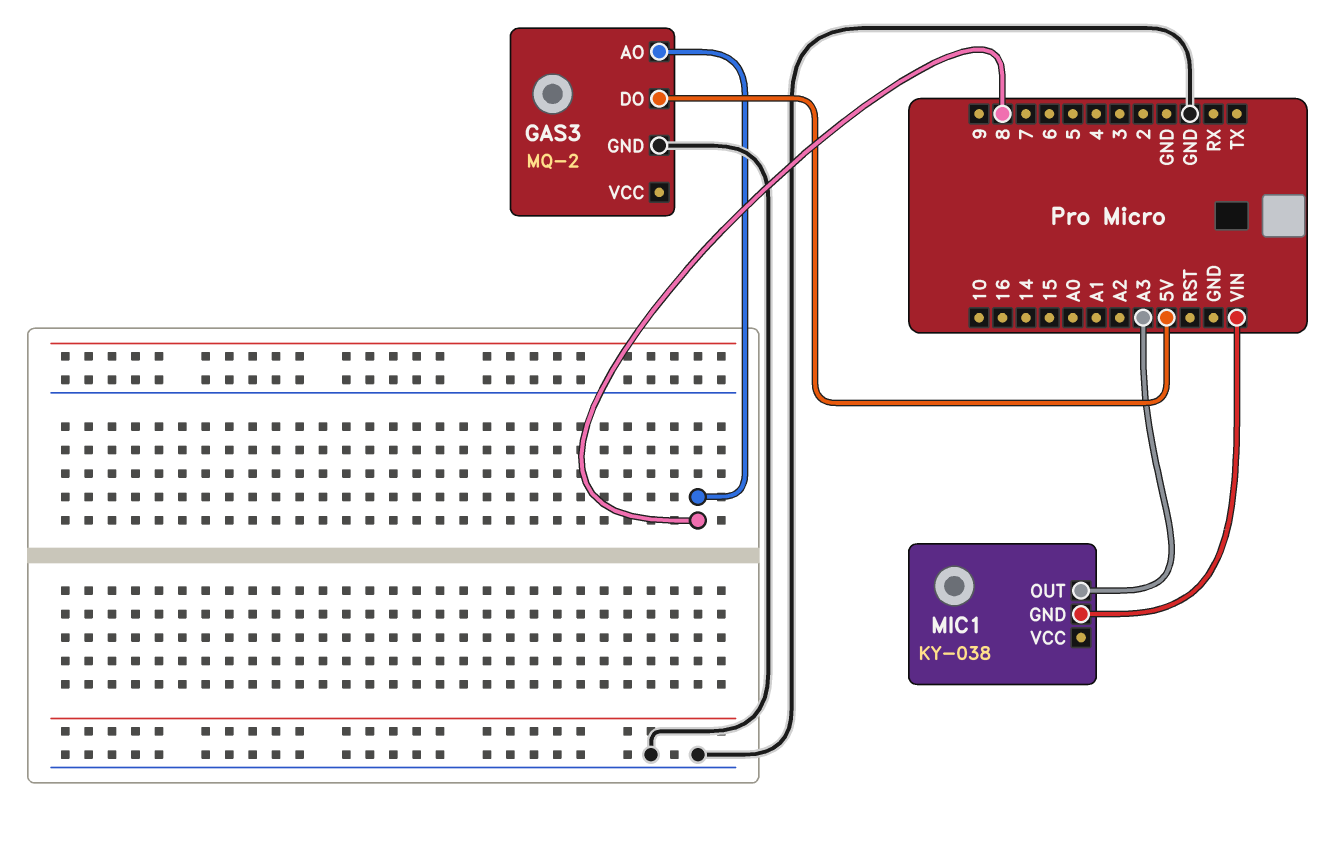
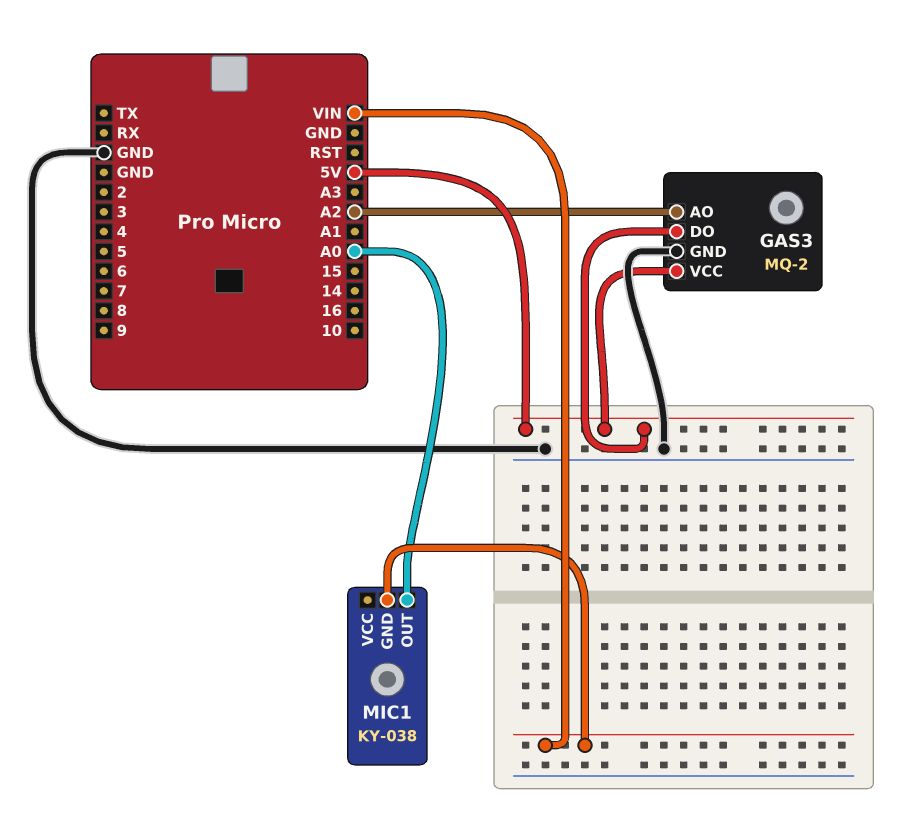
GAS3 pin AO: 8 -> A2
GAS3 pin VCC: none -> 5V
MIC1 pin OUT: A3 -> A0

